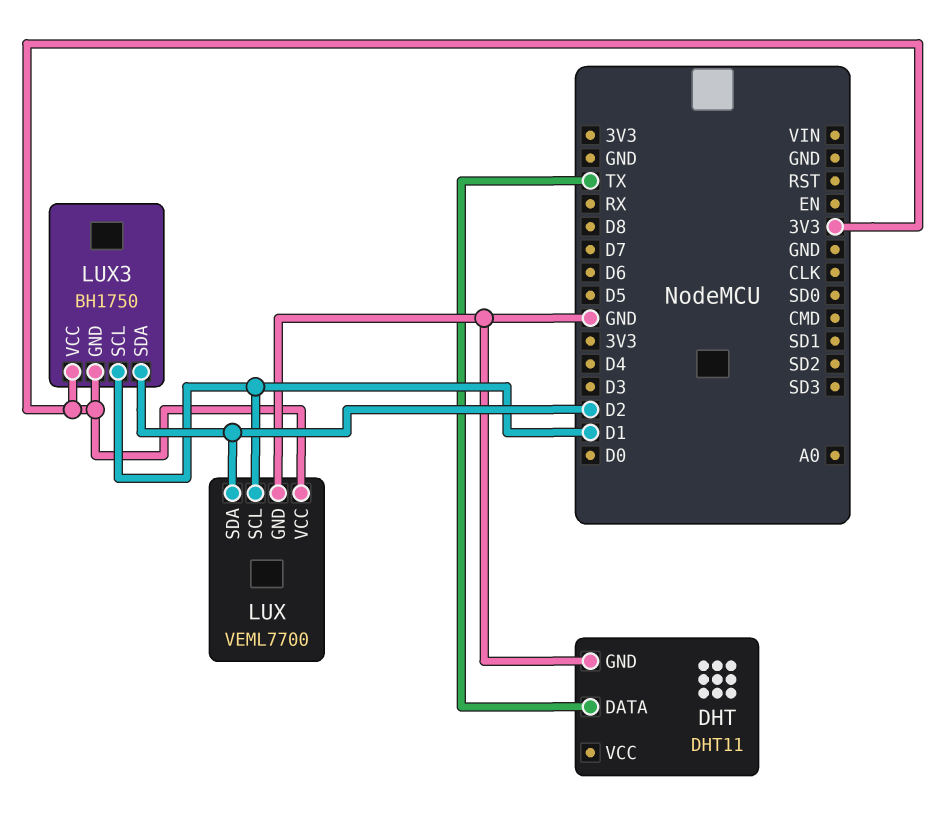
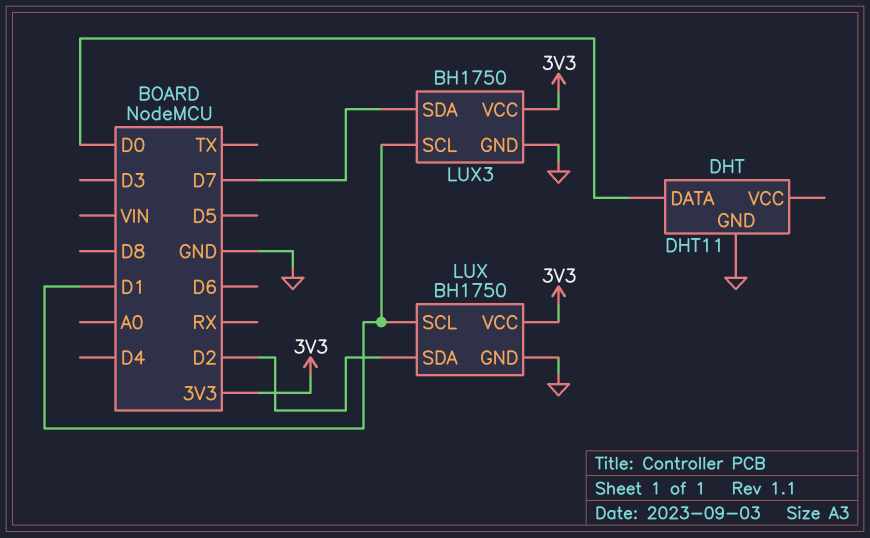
DHT pin DATA: TX -> D0
LUX: VEML7700 -> BH1750
LUX3 pin GND: 3V3 -> GND
LUX3 pin SDA: D2 -> D7

